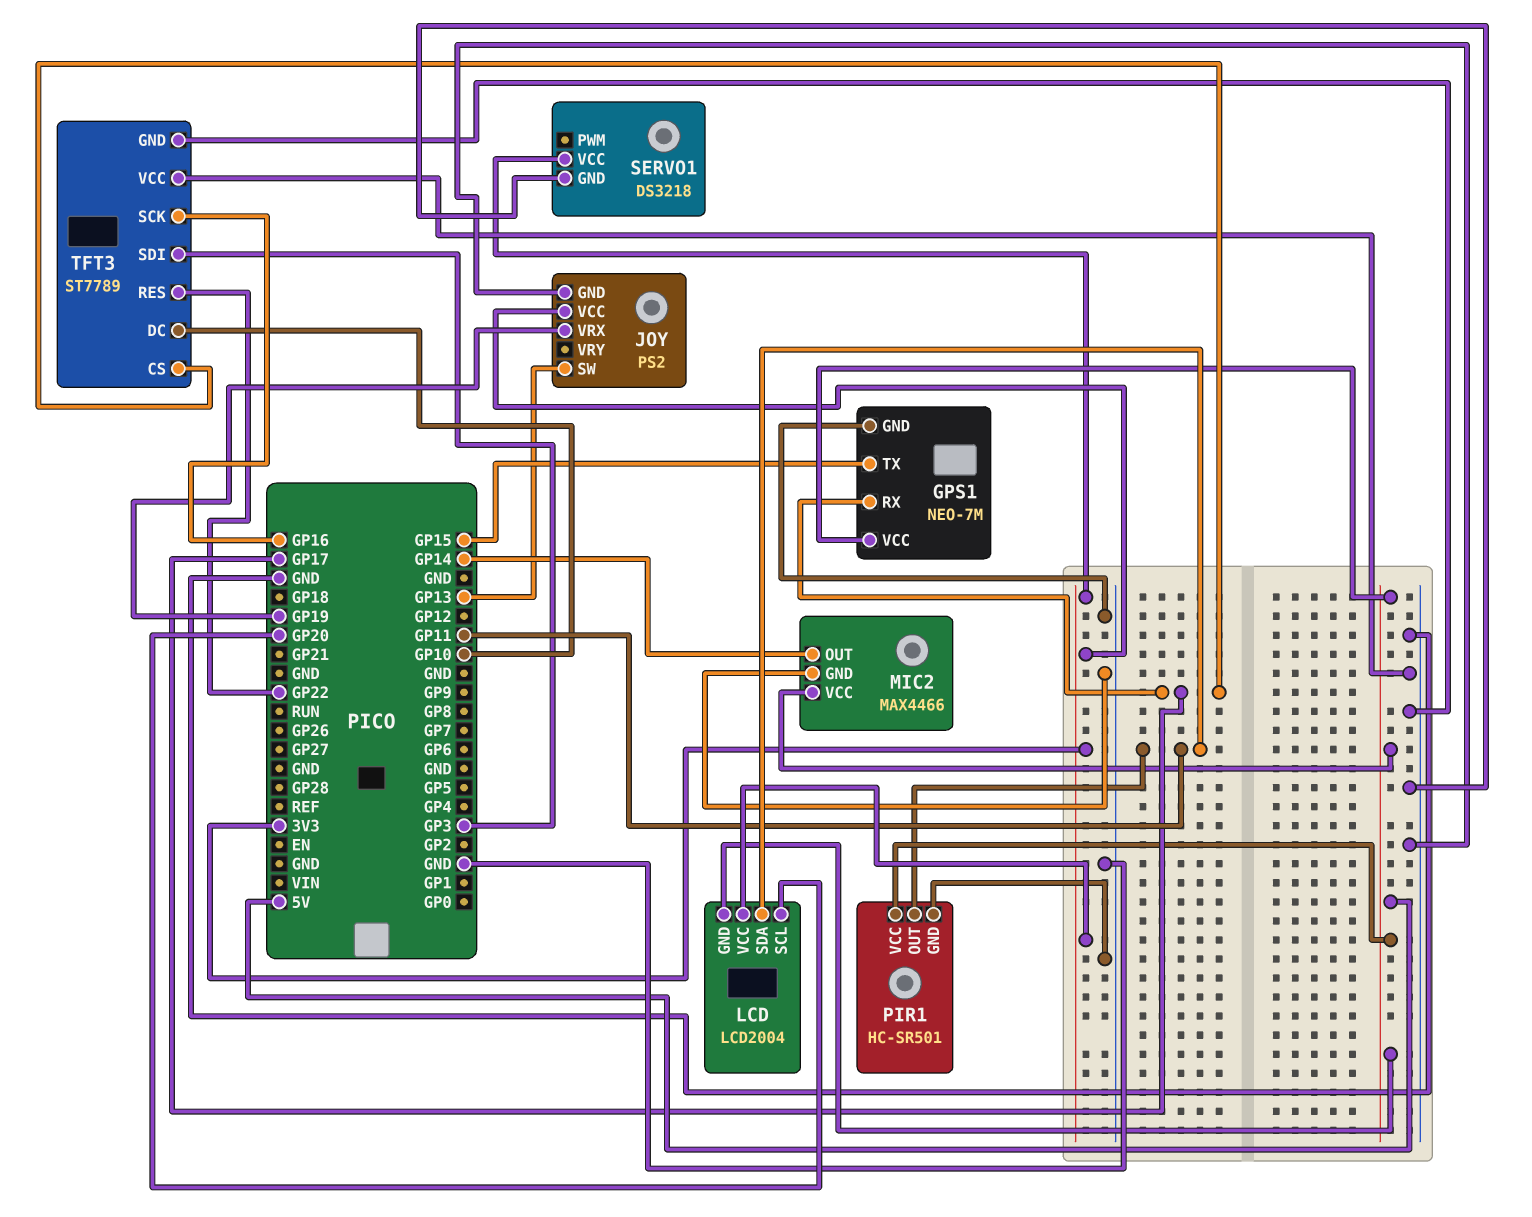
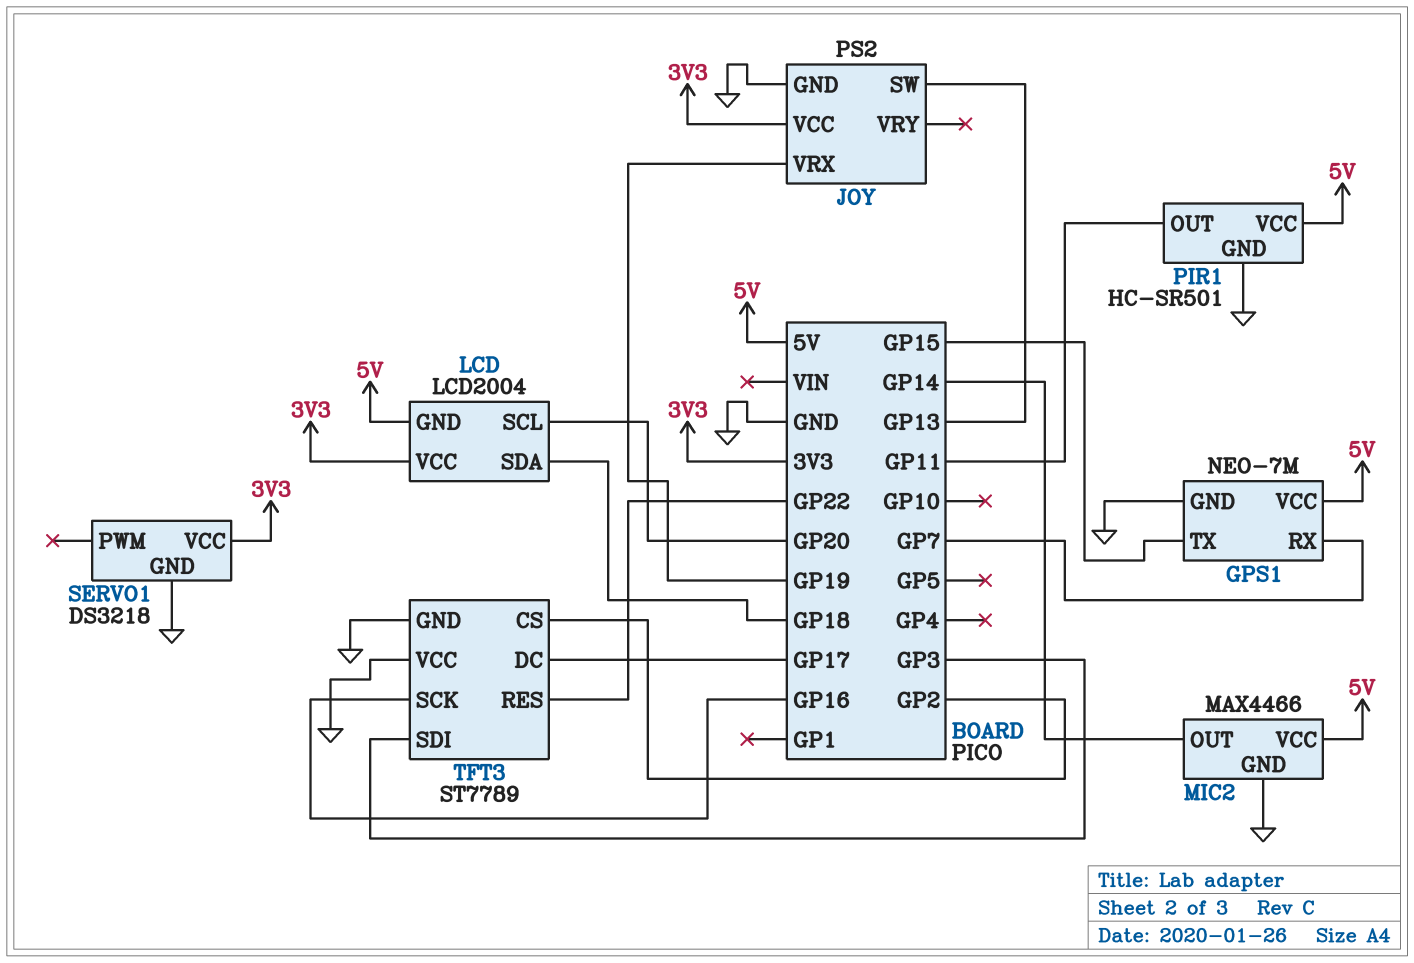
GPS1 pin RX: GP17 -> GP7
LCD pin SDA: GP11 -> GP18
TFT3 pin CS: GP17 -> GP2
TFT3 pin DC: GP10 -> GP17

